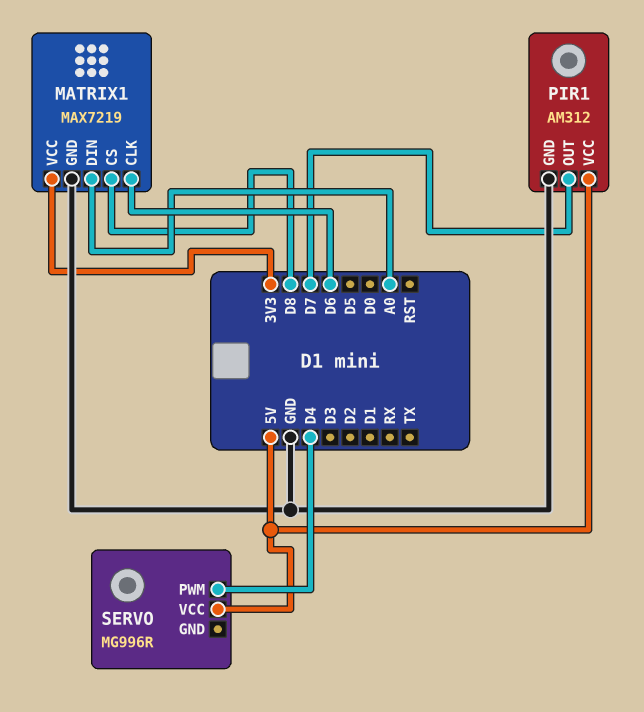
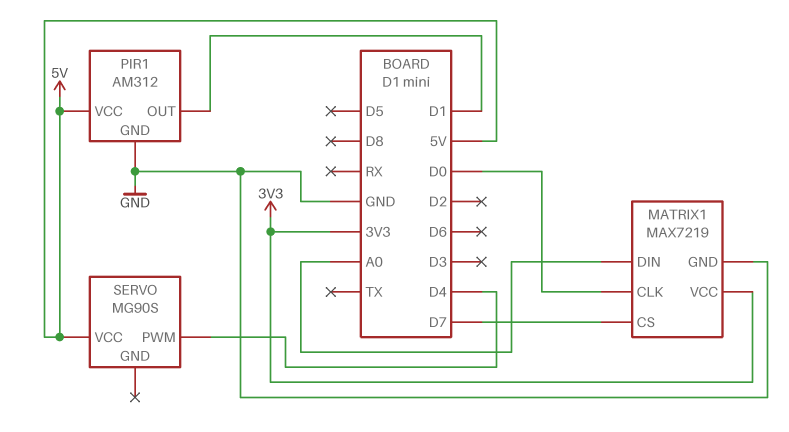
MATRIX1 pin CLK: D6 -> D0
MATRIX1 pin CS: D8 -> D7
PIR1 pin OUT: D7 -> D1
SERVO: MG996R -> MG90S

